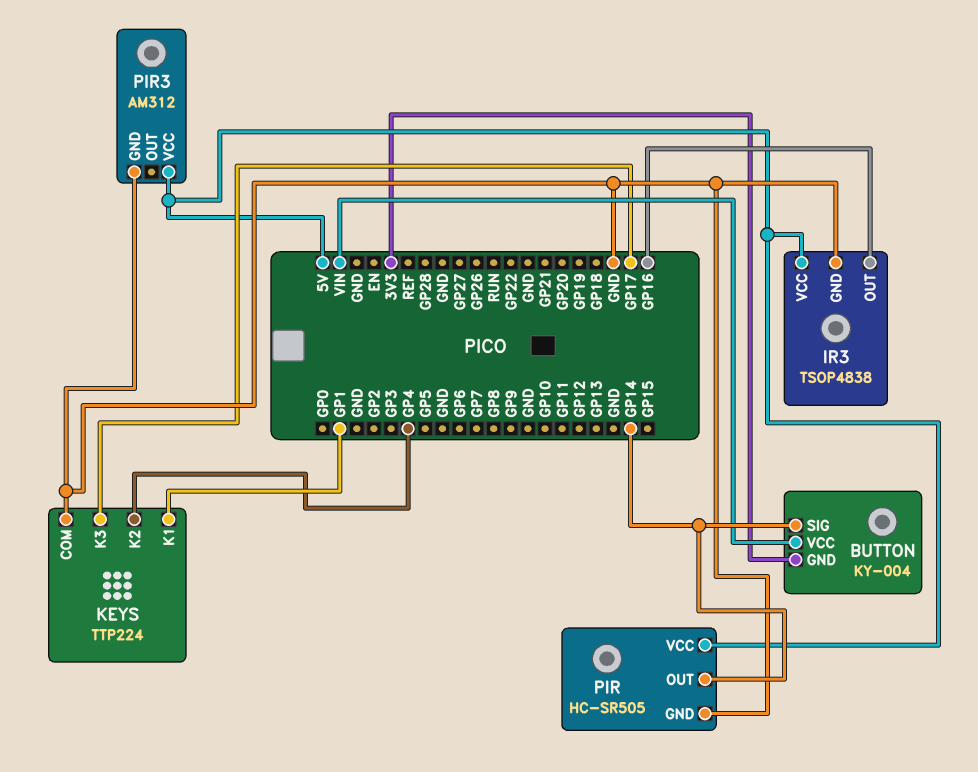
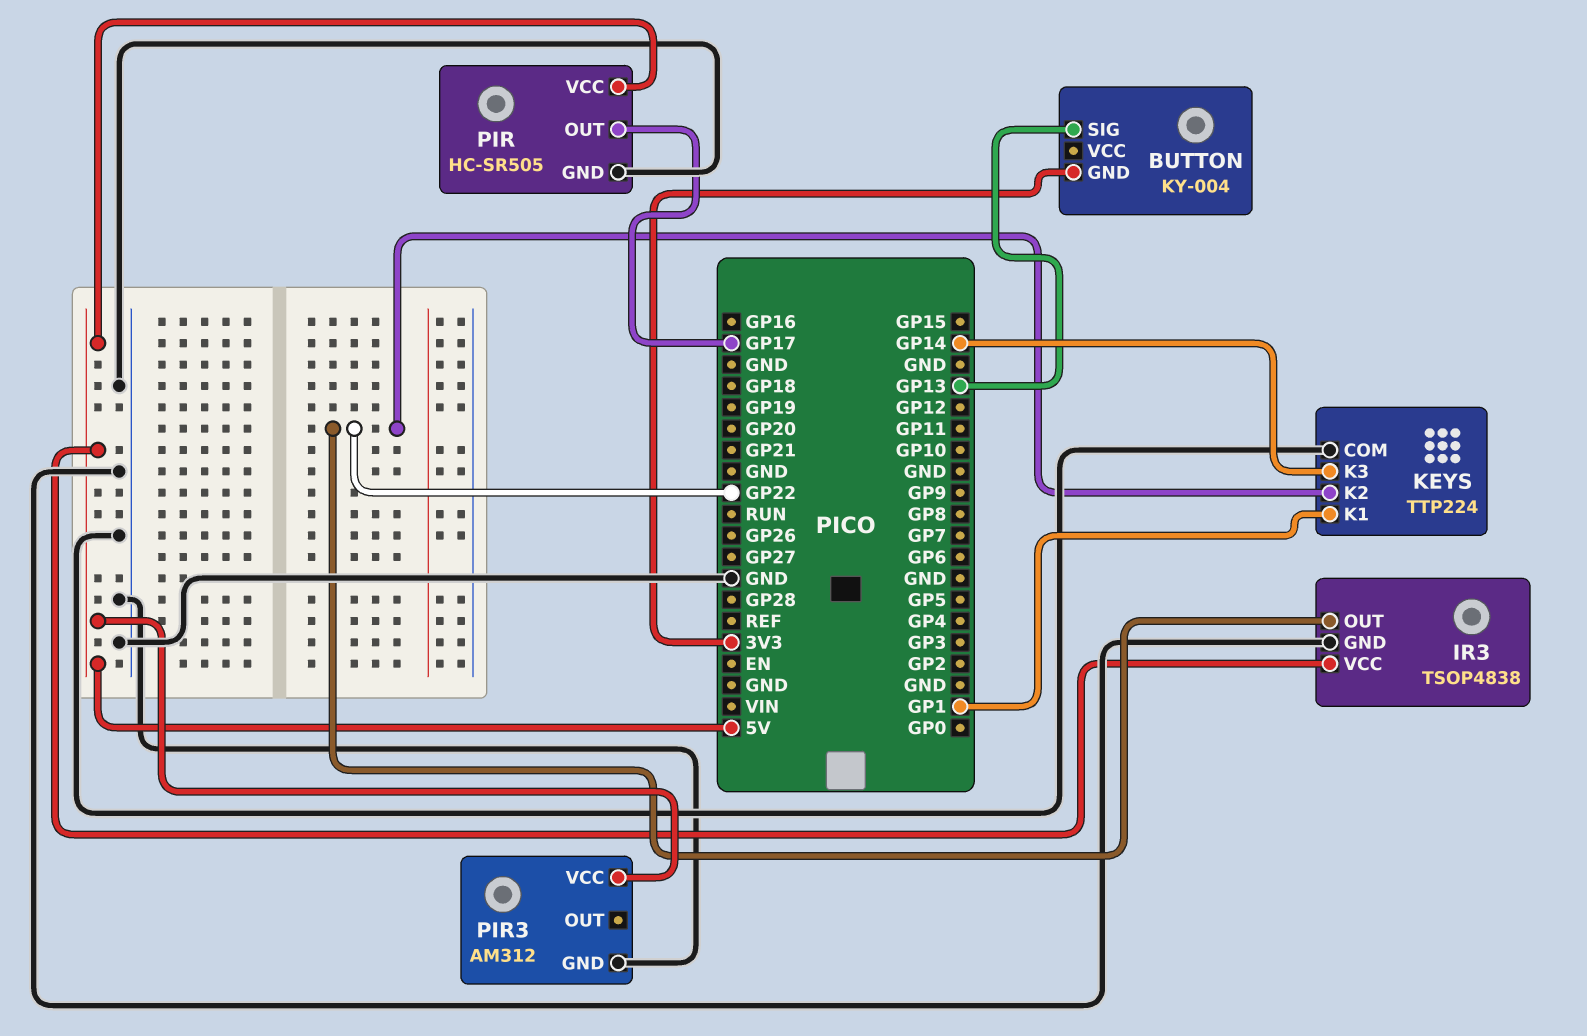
BUTTON pin SIG: GP14 -> GP13
BUTTON pin VCC: VIN -> none
IR3 pin OUT: GP16 -> GP22
KEYS pin K2: GP4 -> GP22
KEYS pin K3: GP17 -> GP14
PIR pin OUT: GP14 -> GP17

